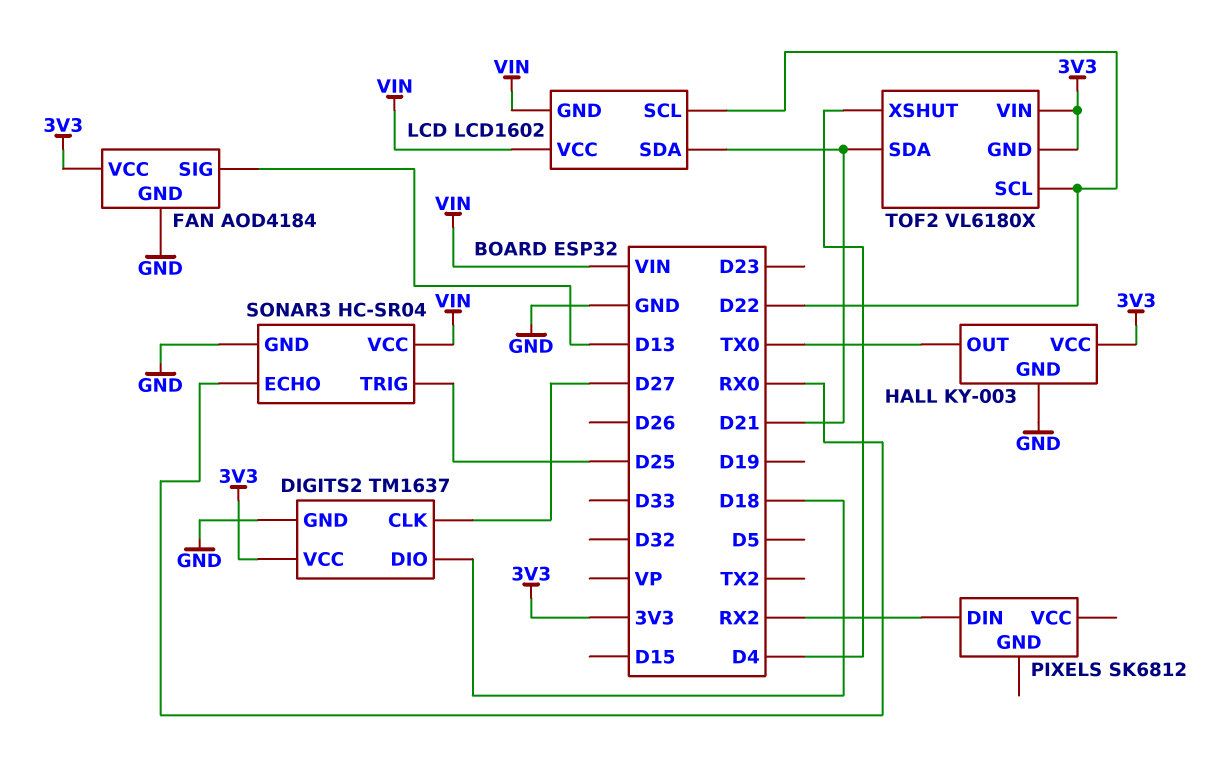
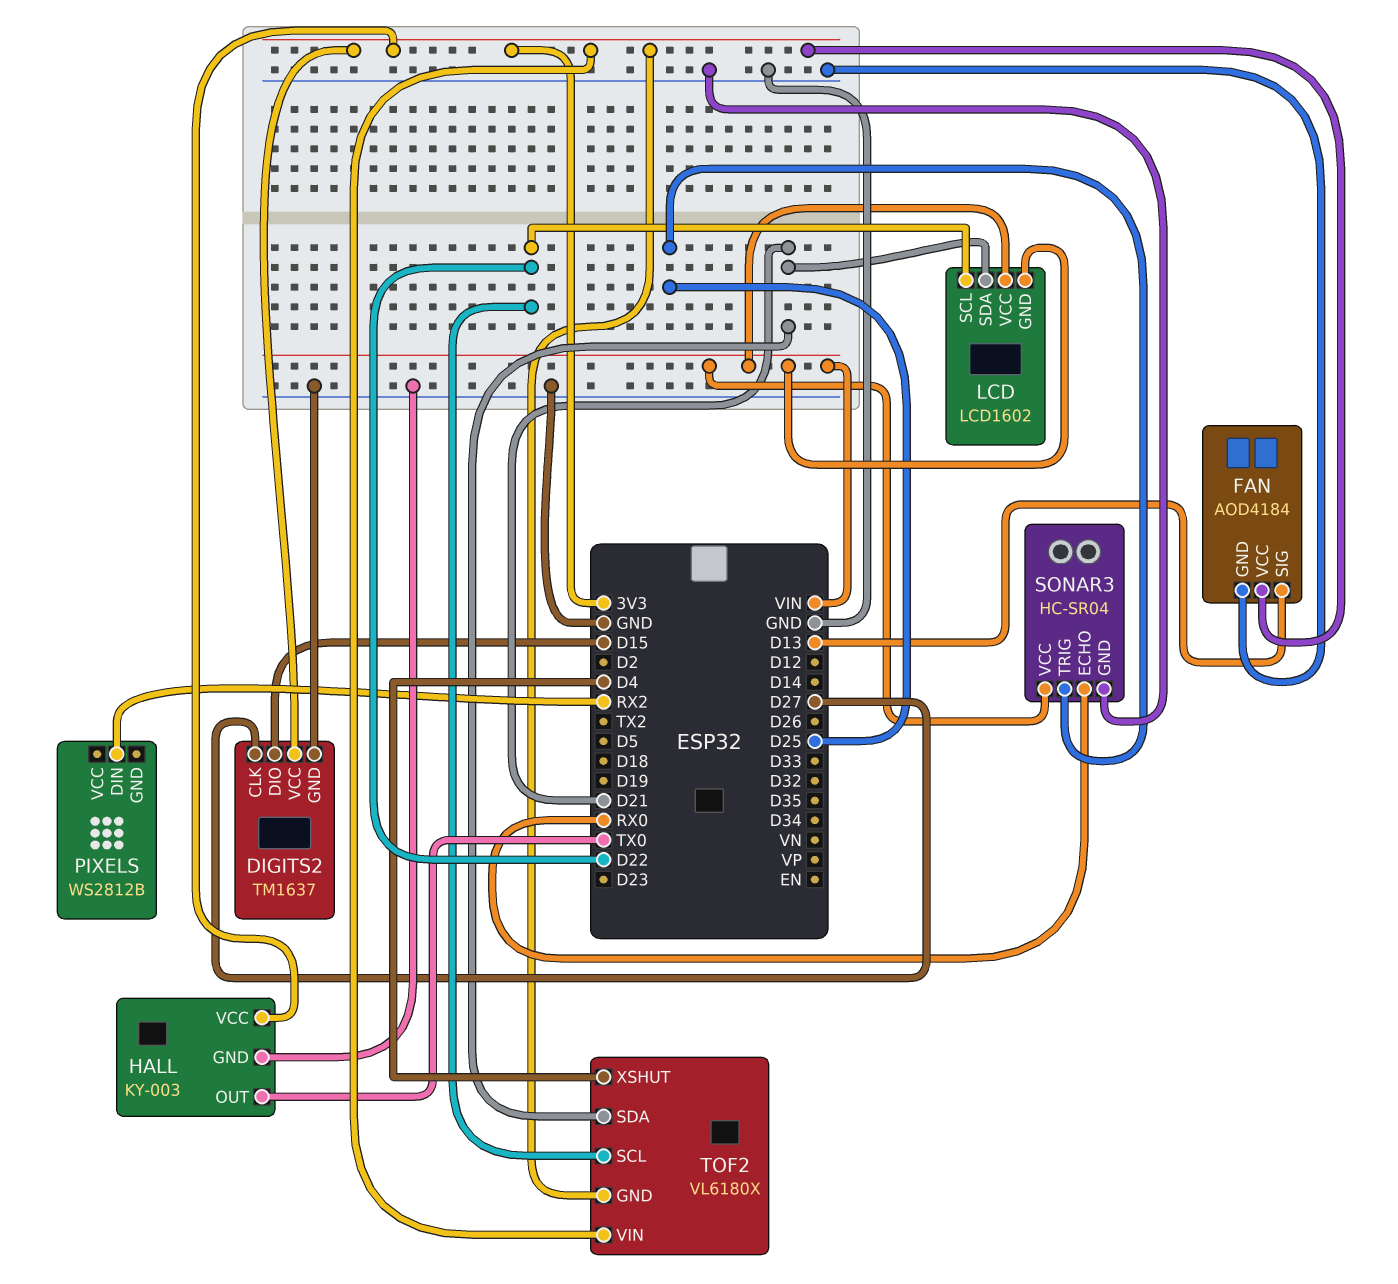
DIGITS2 pin DIO: D18 -> D15
PIXELS: SK6812 -> WS2812B

